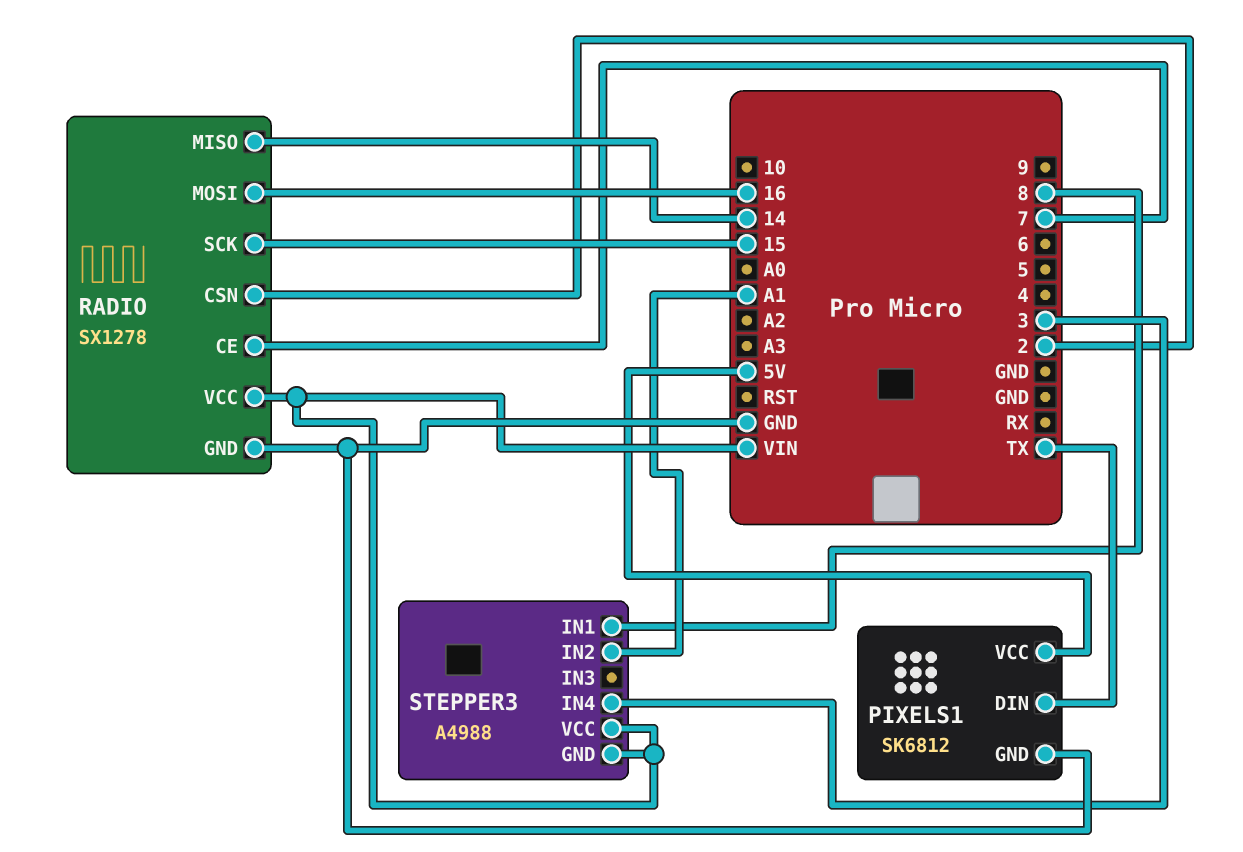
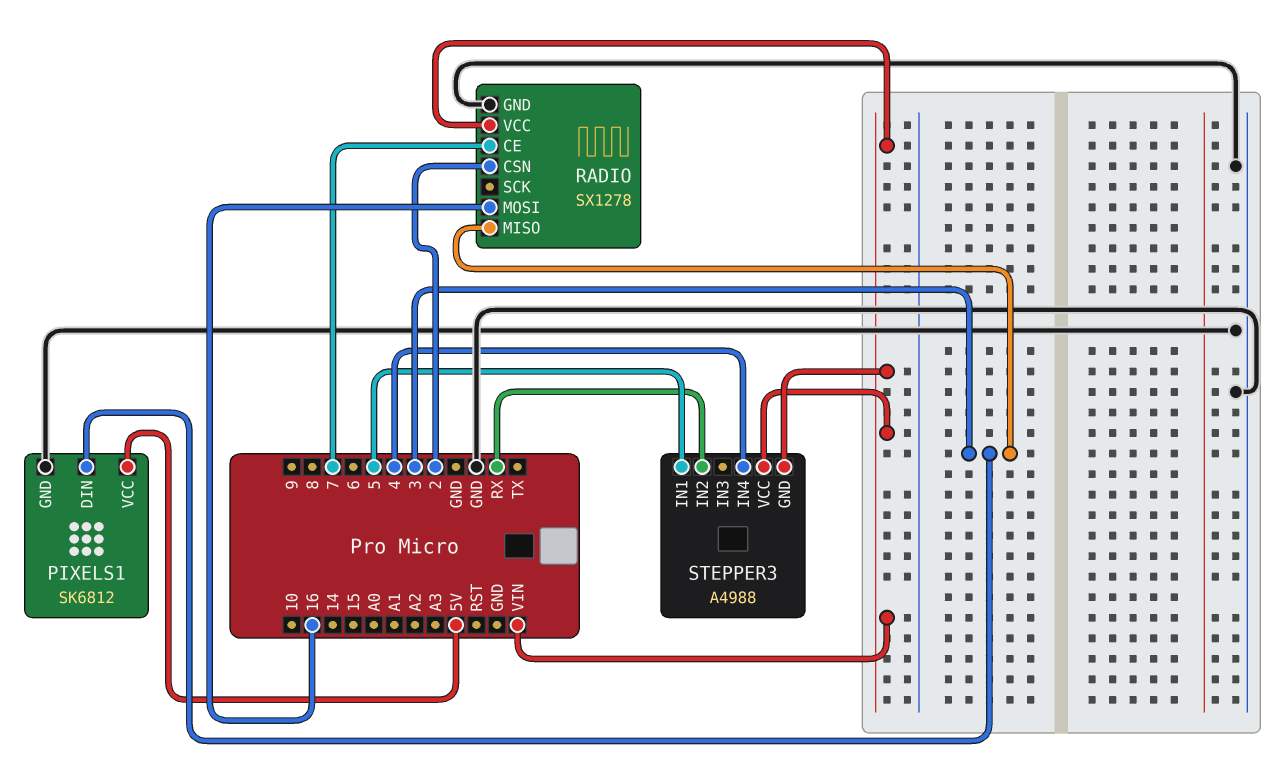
PIXELS1 pin DIN: TX -> 3
RADIO pin MISO: 14 -> 3
RADIO pin SCK: 15 -> none
STEPPER3 pin IN1: 8 -> 5
STEPPER3 pin IN2: A1 -> RX
STEPPER3 pin IN4: 3 -> 4

